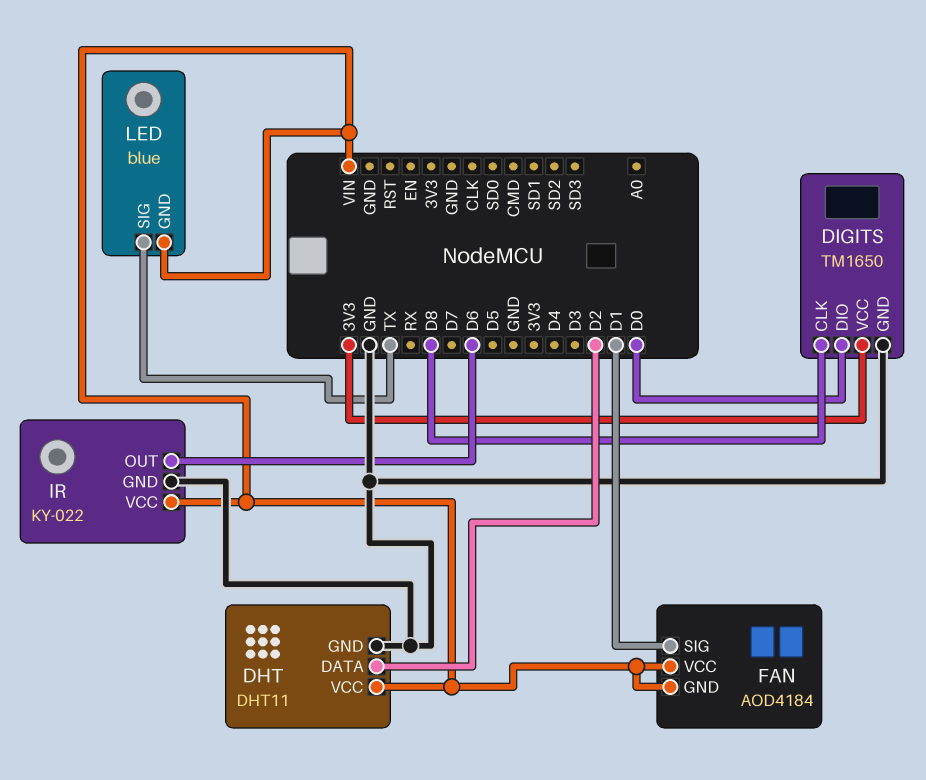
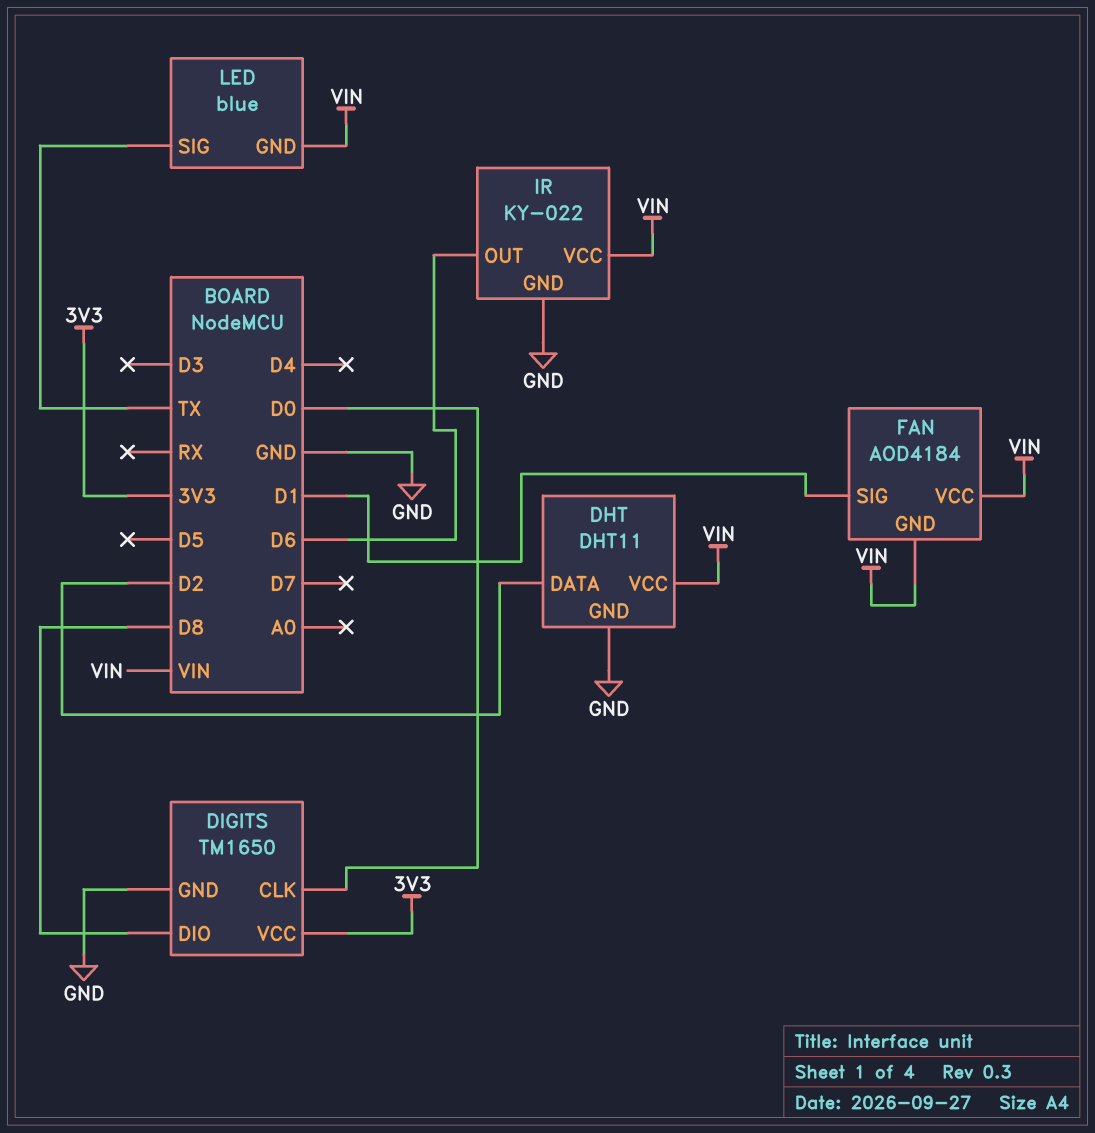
DIGITS pin CLK: D8 -> D0
DIGITS pin DIO: D0 -> D8

